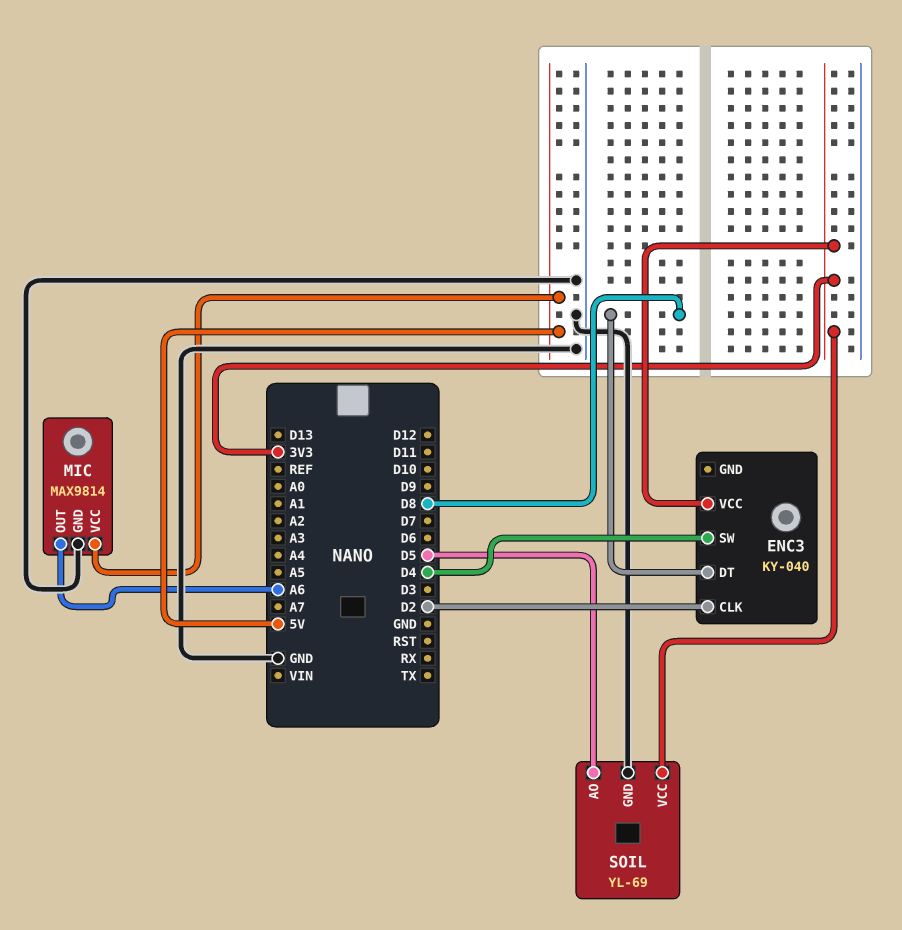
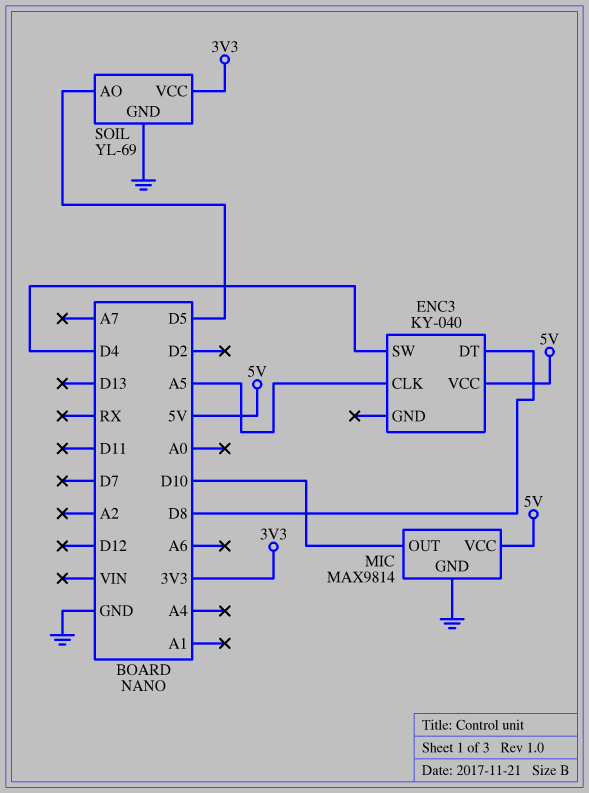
ENC3 pin CLK: D2 -> A5
ENC3 pin VCC: 3V3 -> 5V
MIC pin OUT: A6 -> D10

